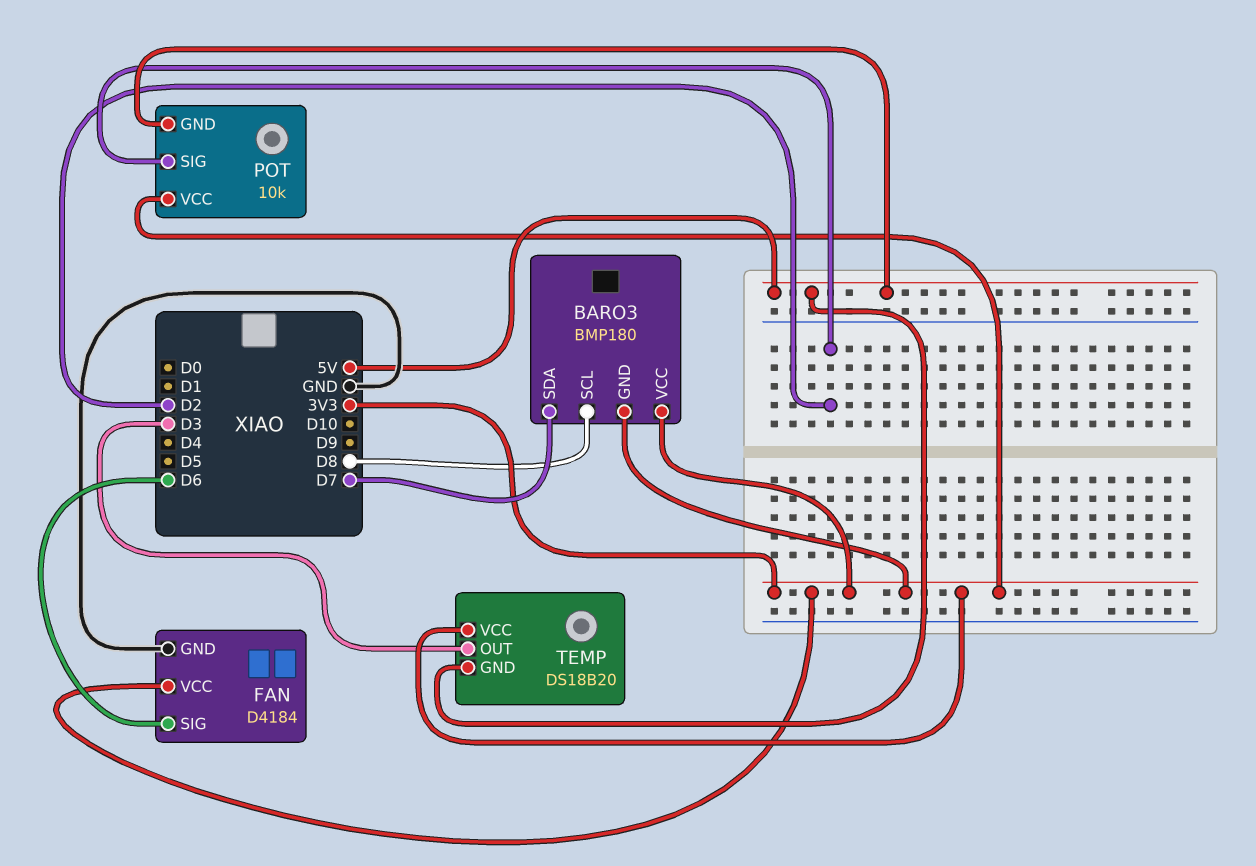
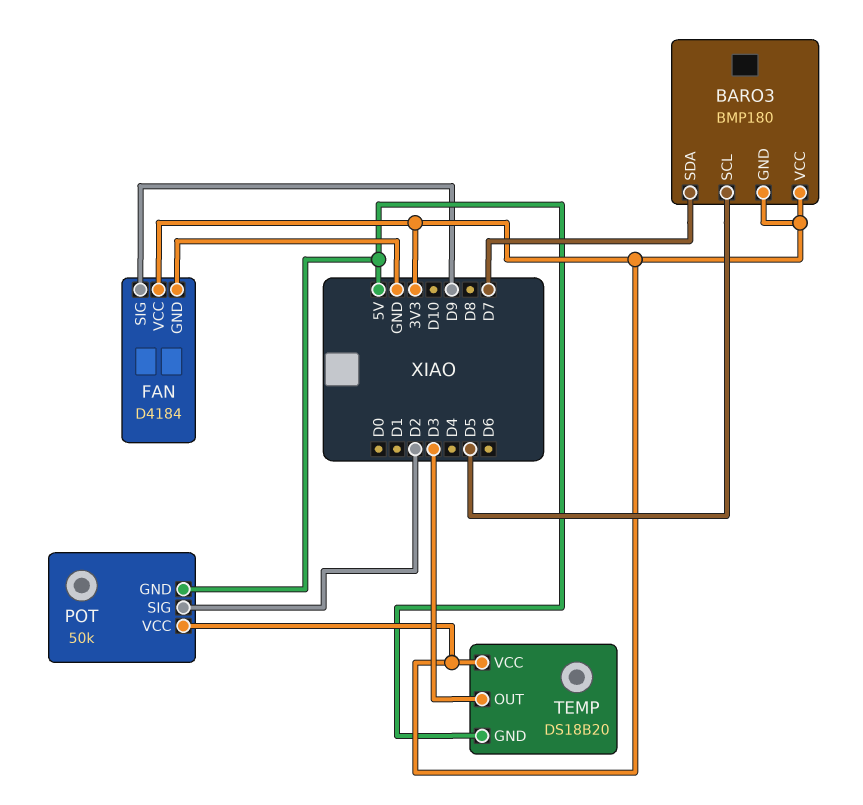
BARO3 pin SCL: D8 -> D5
FAN pin SIG: D6 -> D9
POT: 10k -> 50k

